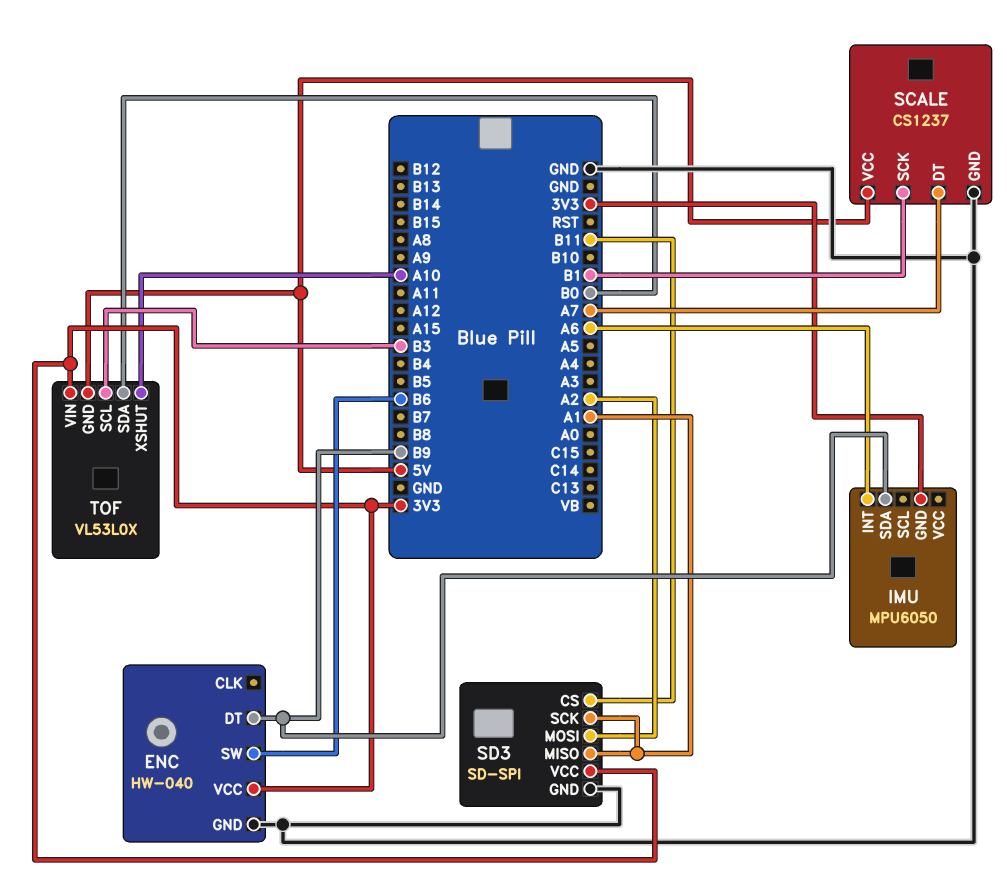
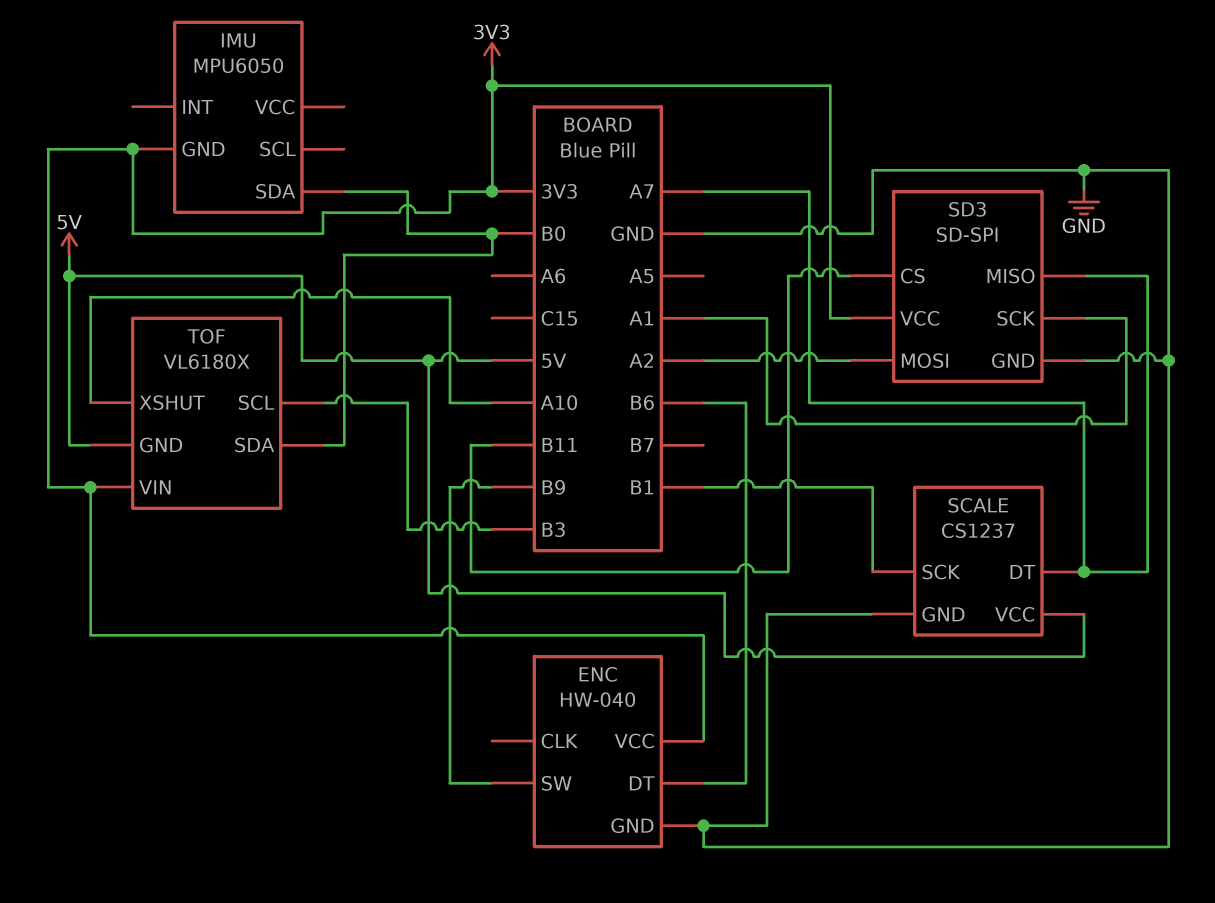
ENC pin DT: B9 -> B6
ENC pin SW: B6 -> B9
IMU pin INT: A6 -> none
IMU pin SDA: B9 -> B0
SD3 pin MISO: A1 -> A7
TOF: VL53L0X -> VL6180X

